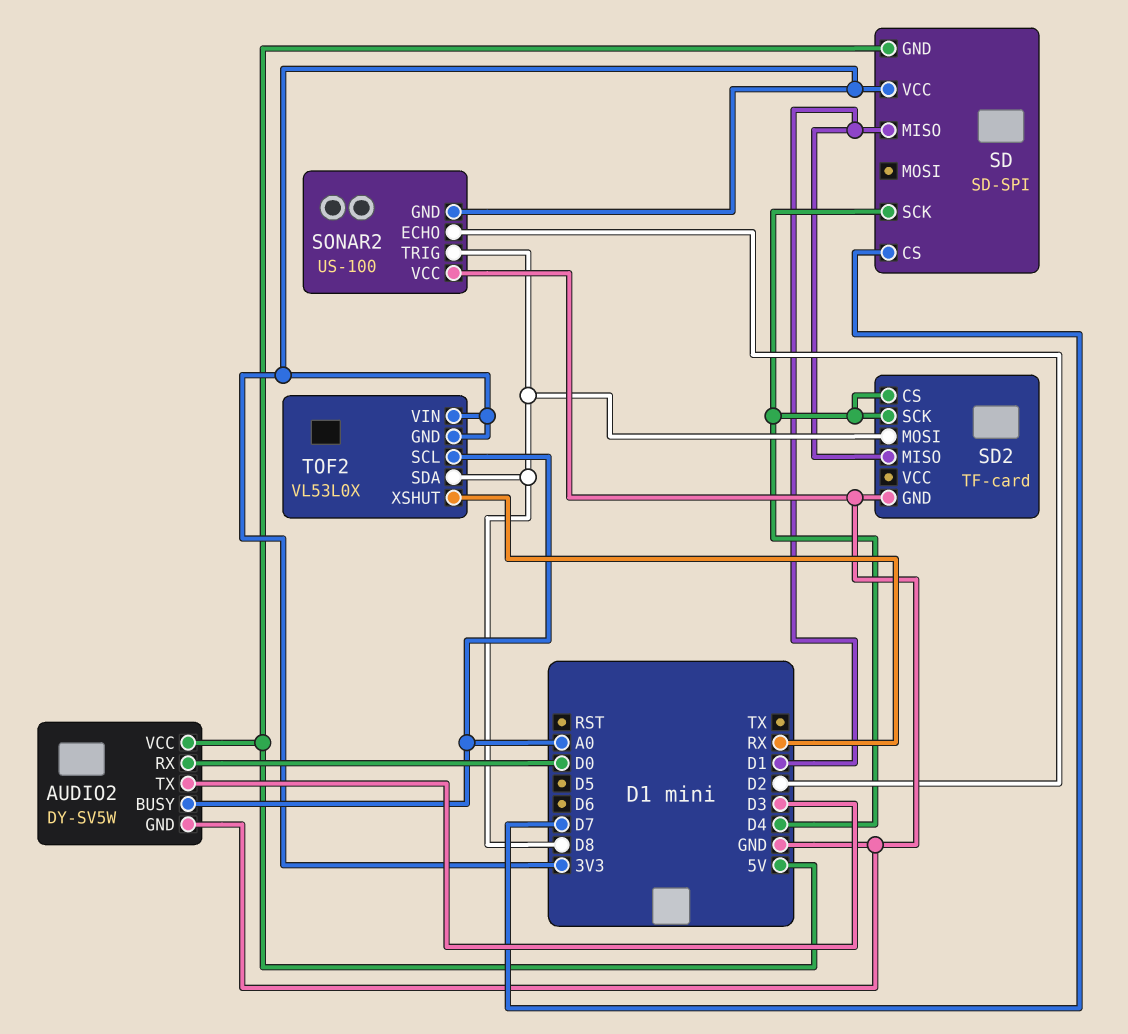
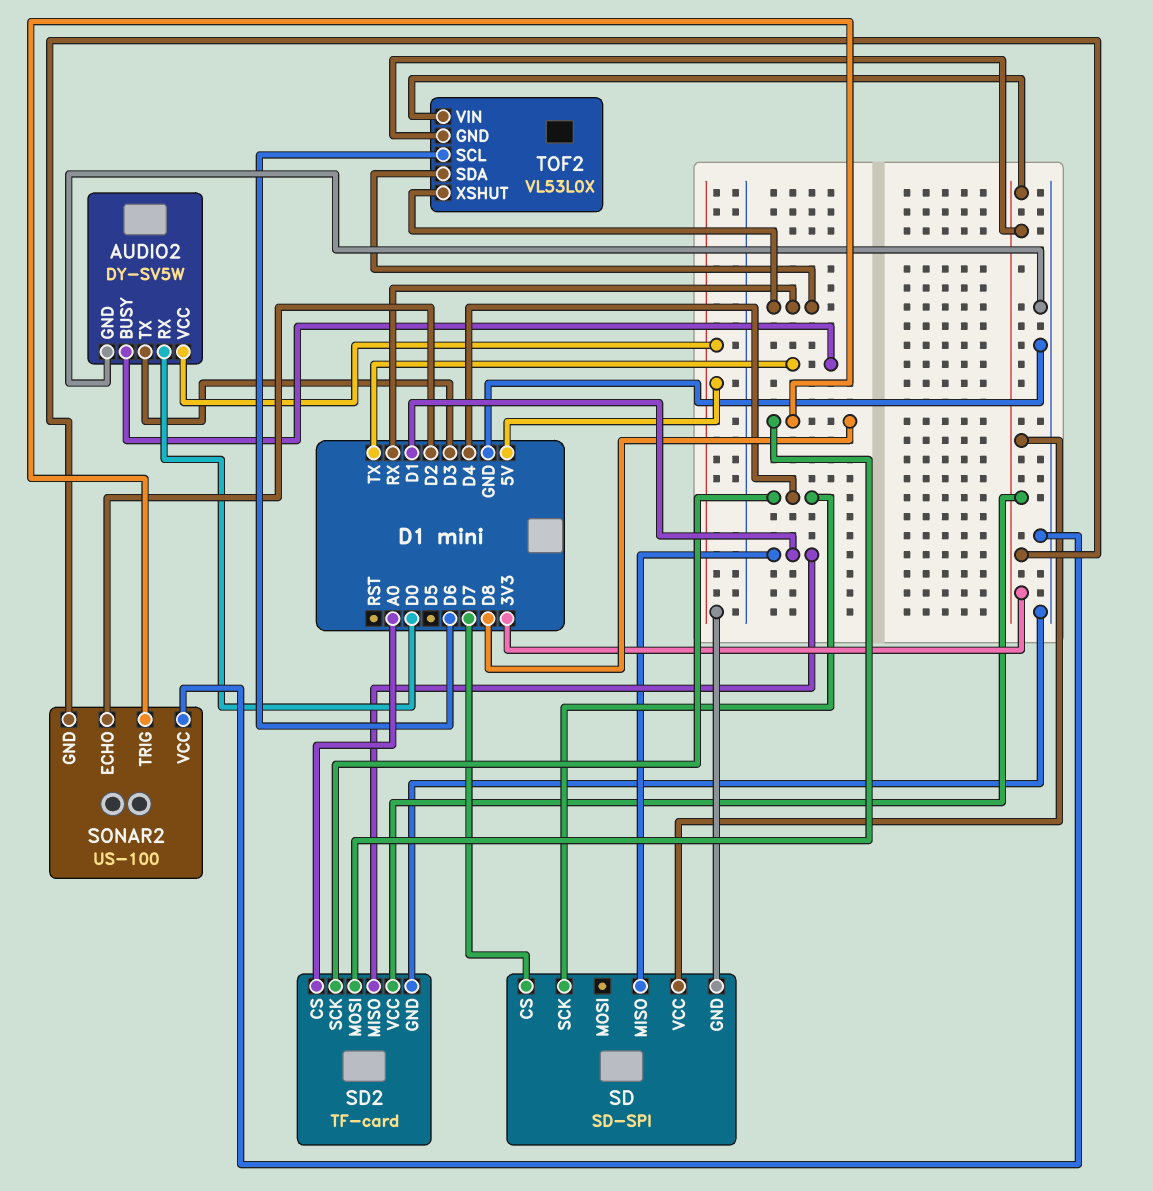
AUDIO2 pin BUSY: A0 -> TX
SD2 pin CS: D4 -> A0
SD2 pin VCC: none -> 3V3
TOF2 pin SCL: A0 -> D6
TOF2 pin SDA: D8 -> RX

